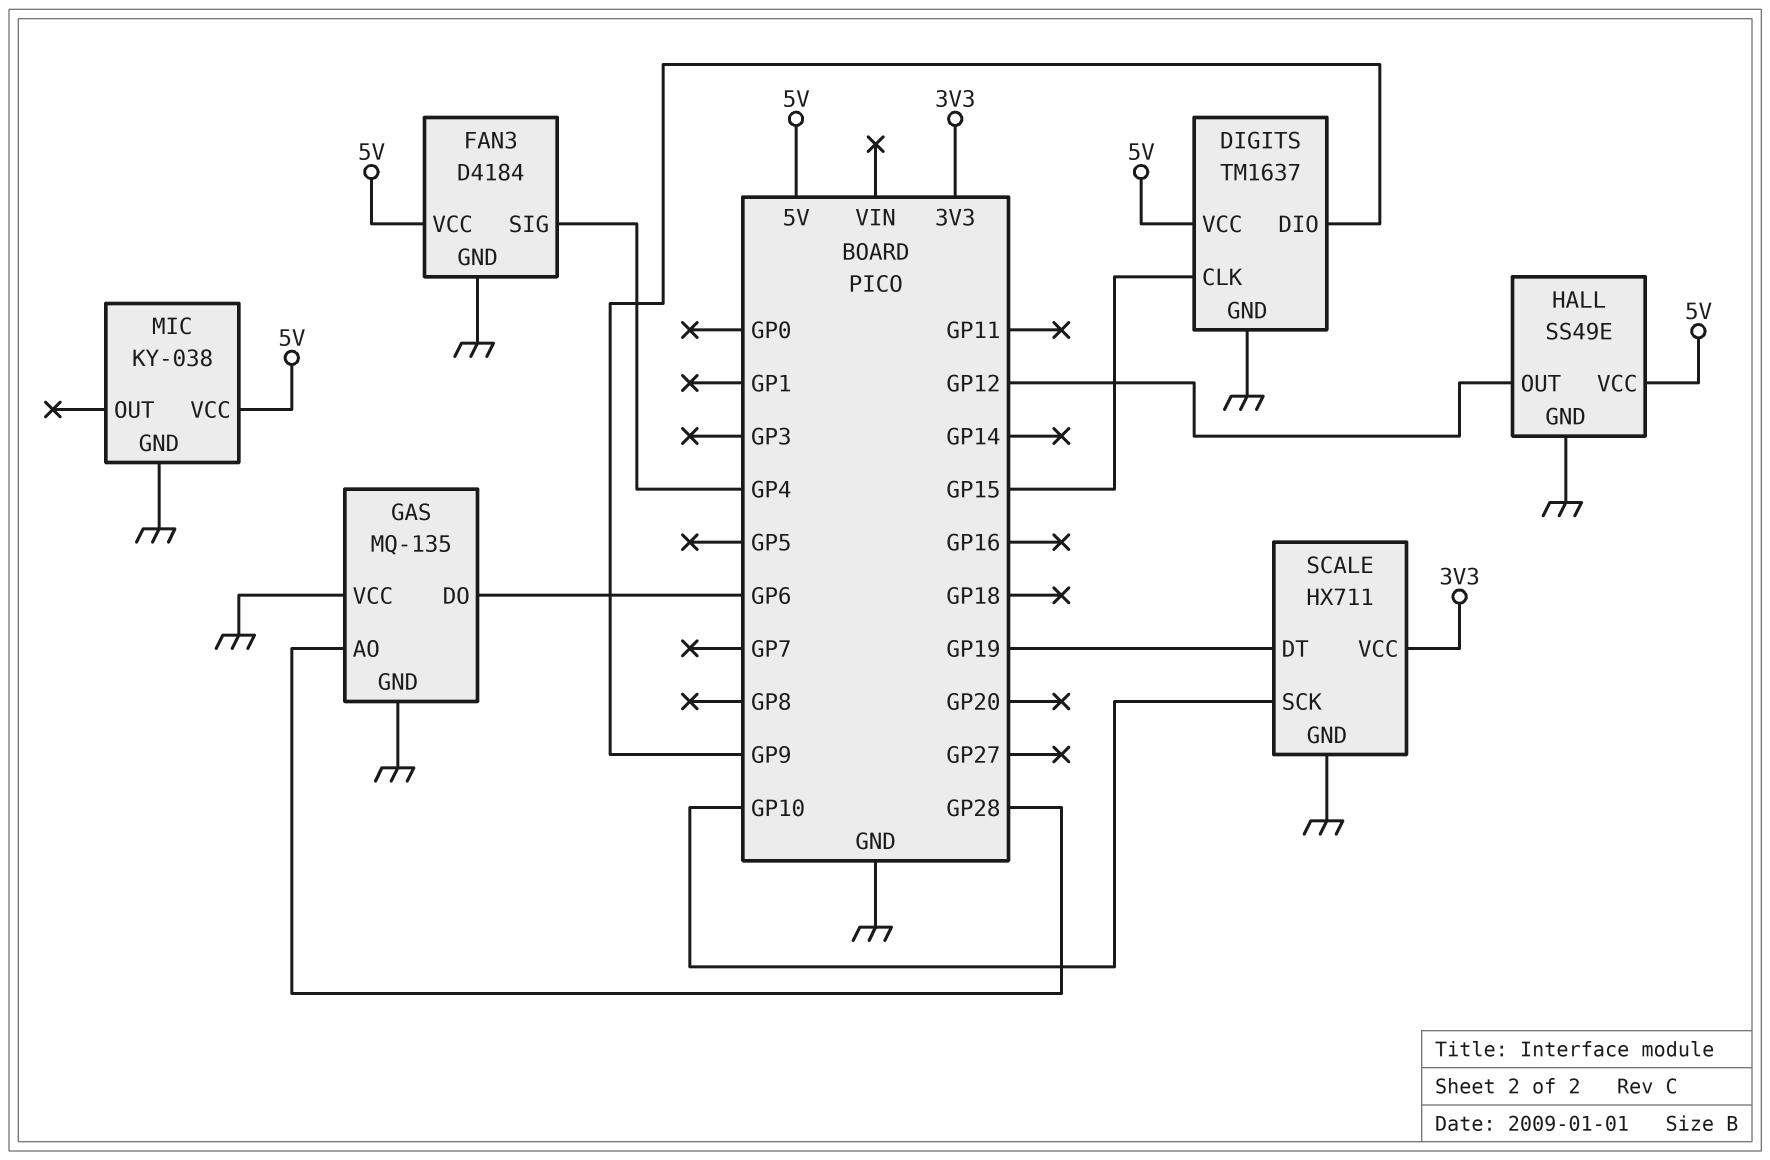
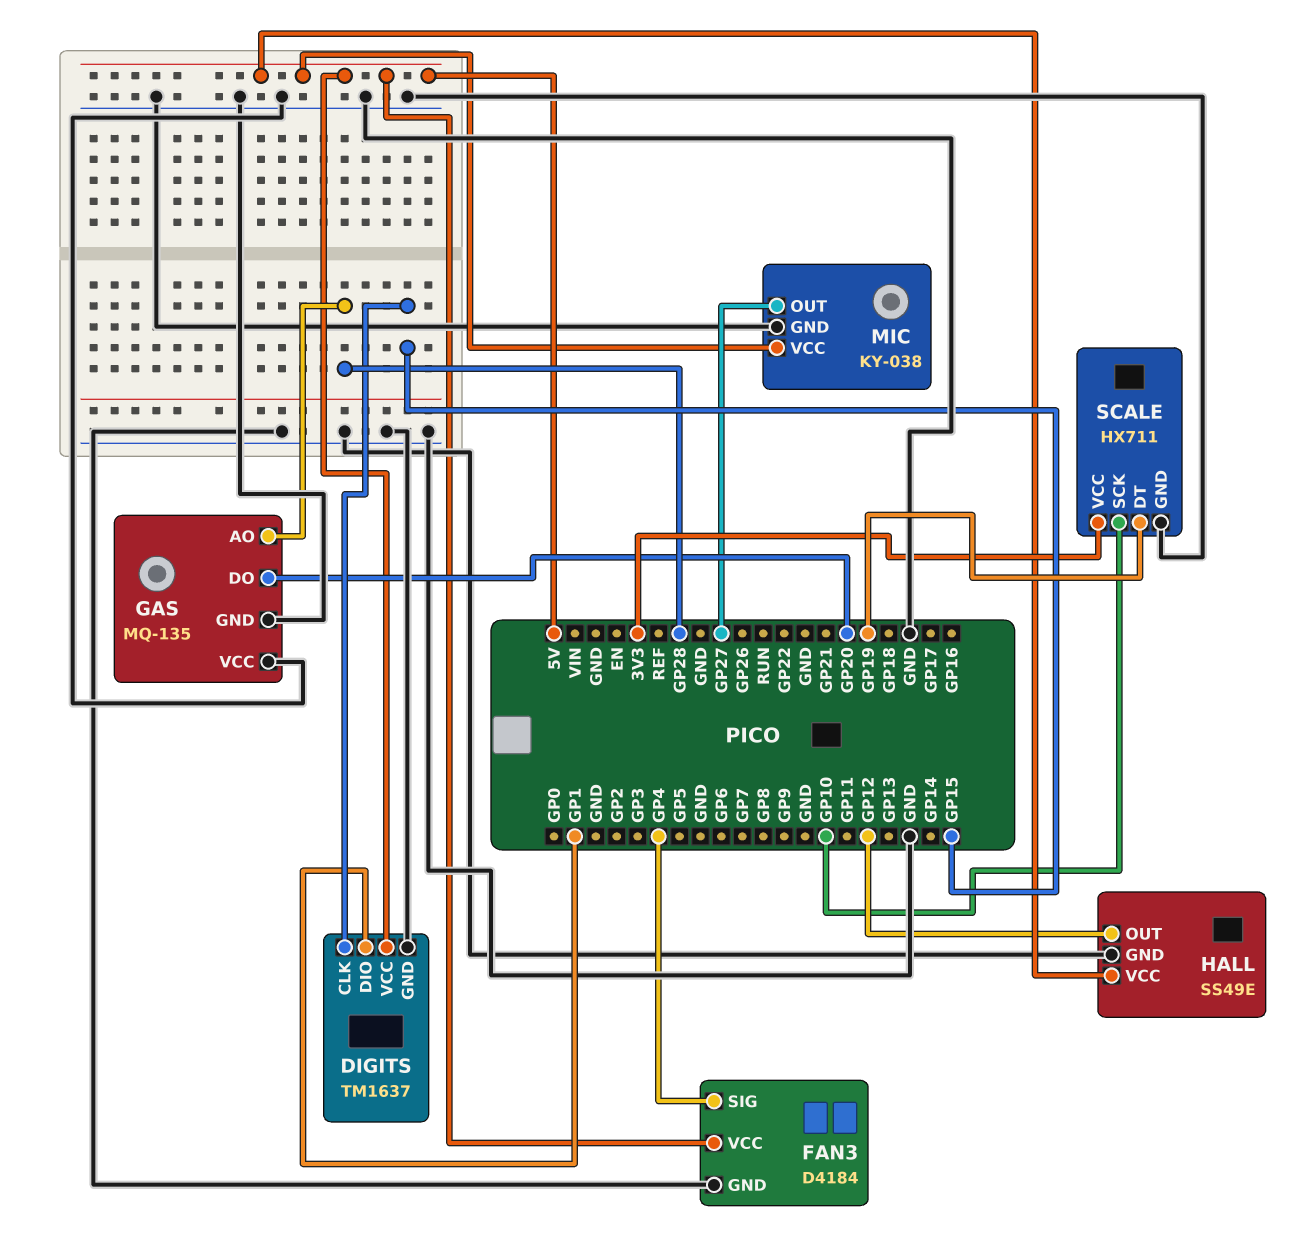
DIGITS pin DIO: GP9 -> GP1
GAS pin DO: GP6 -> GP20
MIC pin OUT: none -> GP27

